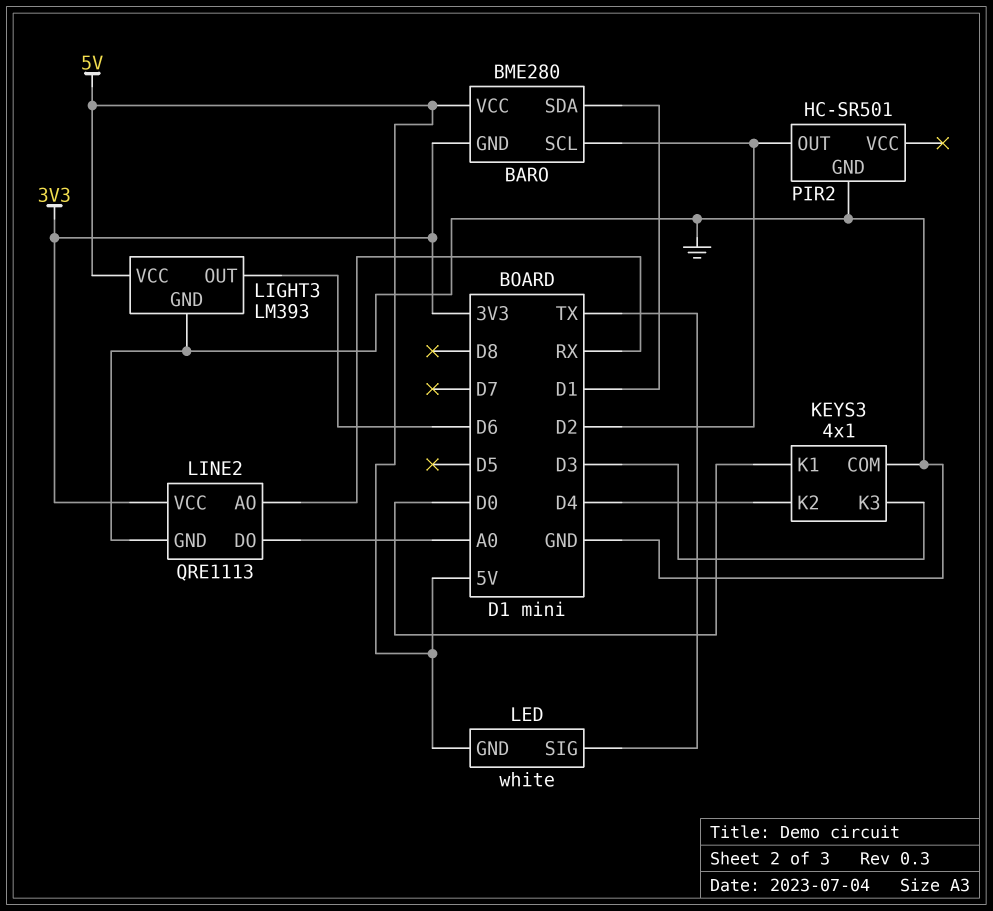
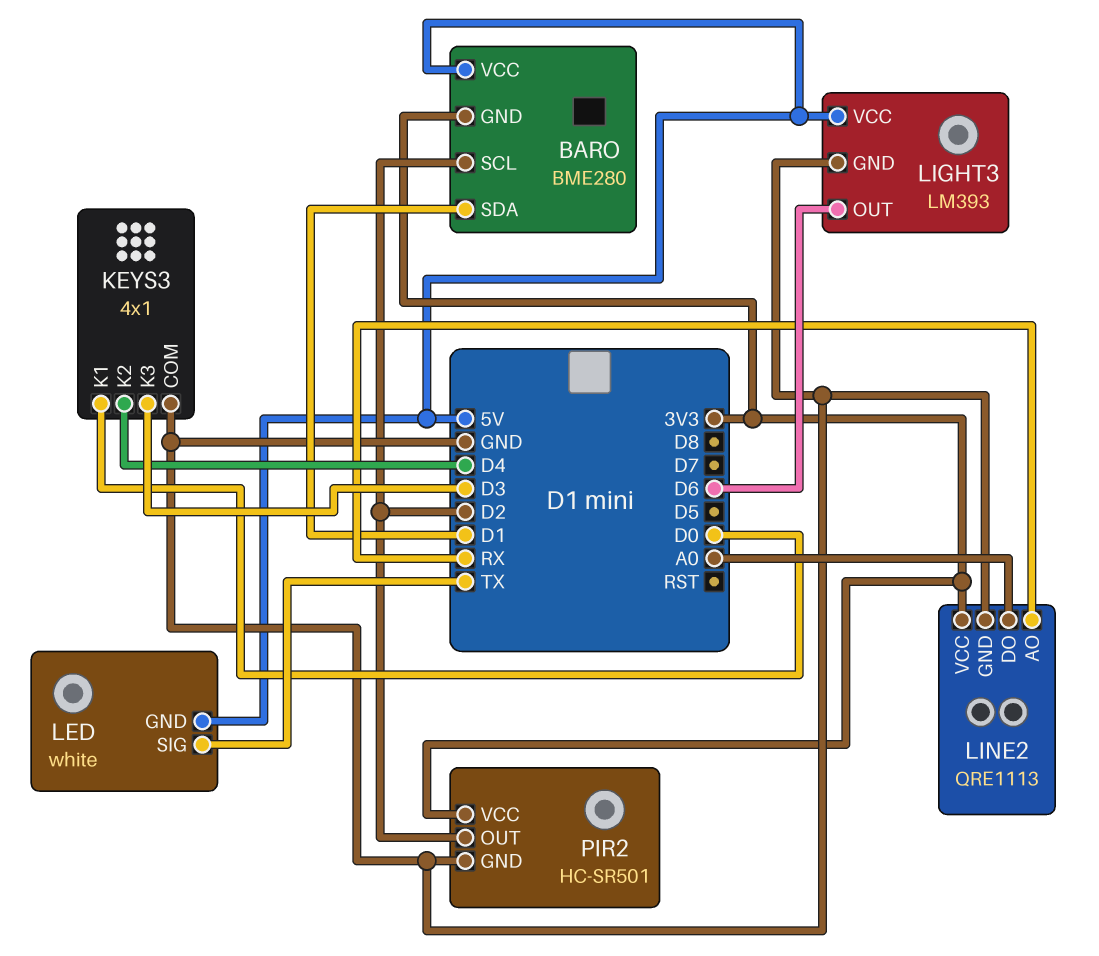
PIR2 pin VCC: none -> 3V3

